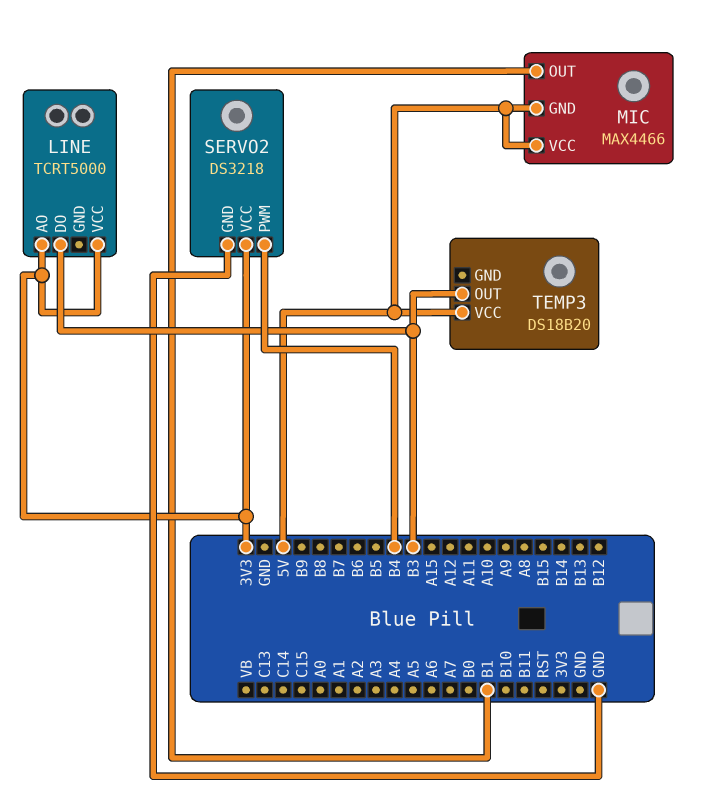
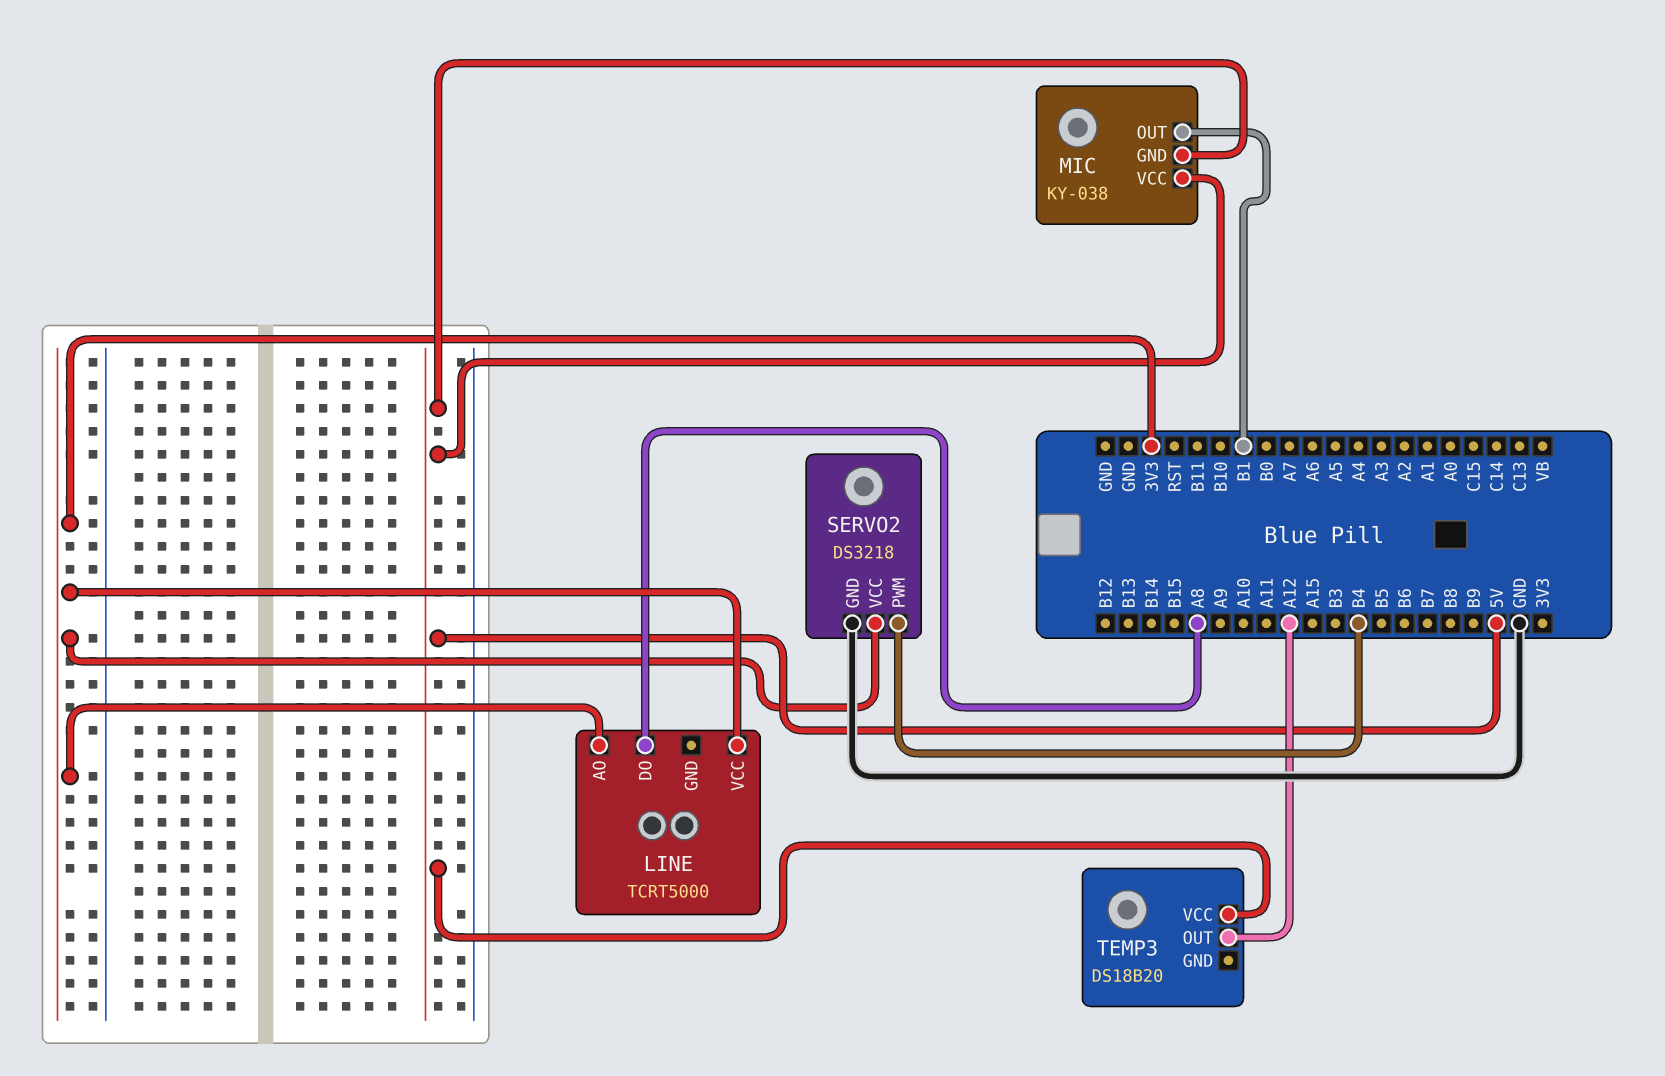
LINE pin DO: B3 -> A8
MIC: MAX4466 -> KY-038
TEMP3 pin OUT: B3 -> A12

